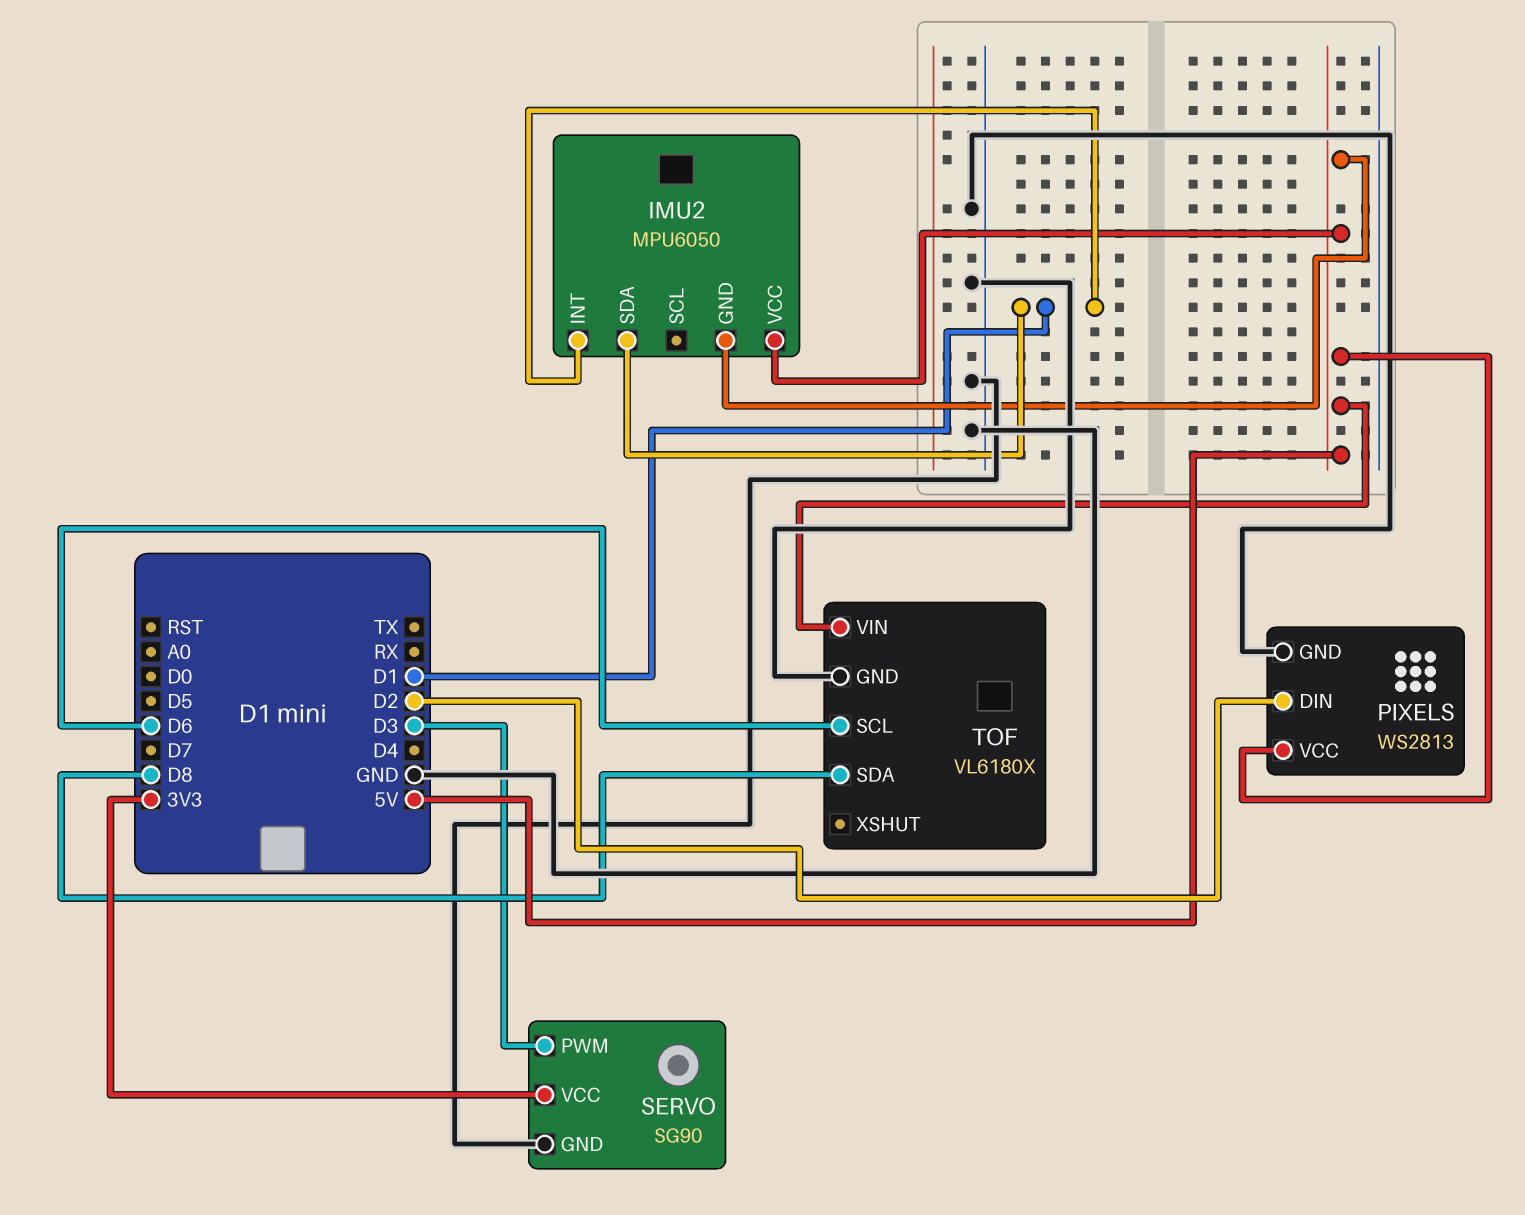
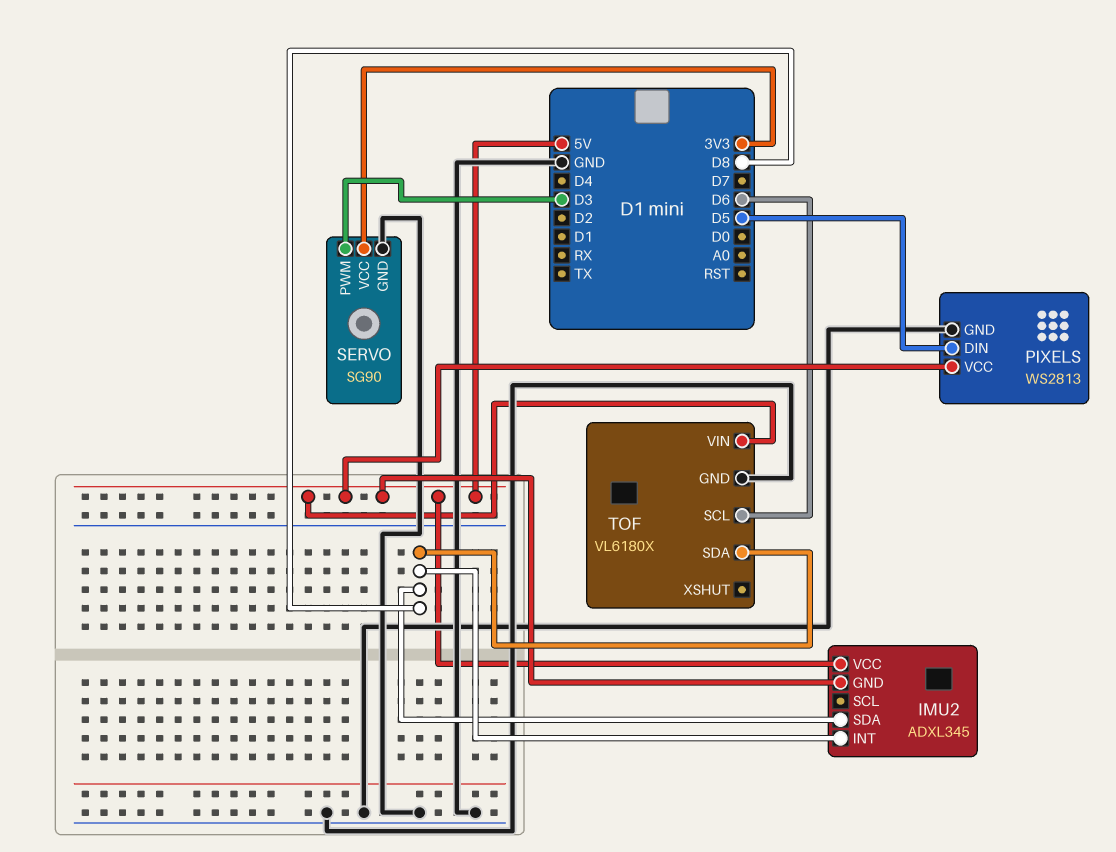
IMU2: MPU6050 -> ADXL345
IMU2 pin INT: D1 -> D8
IMU2 pin SDA: D1 -> D8
PIXELS pin DIN: D2 -> D5

